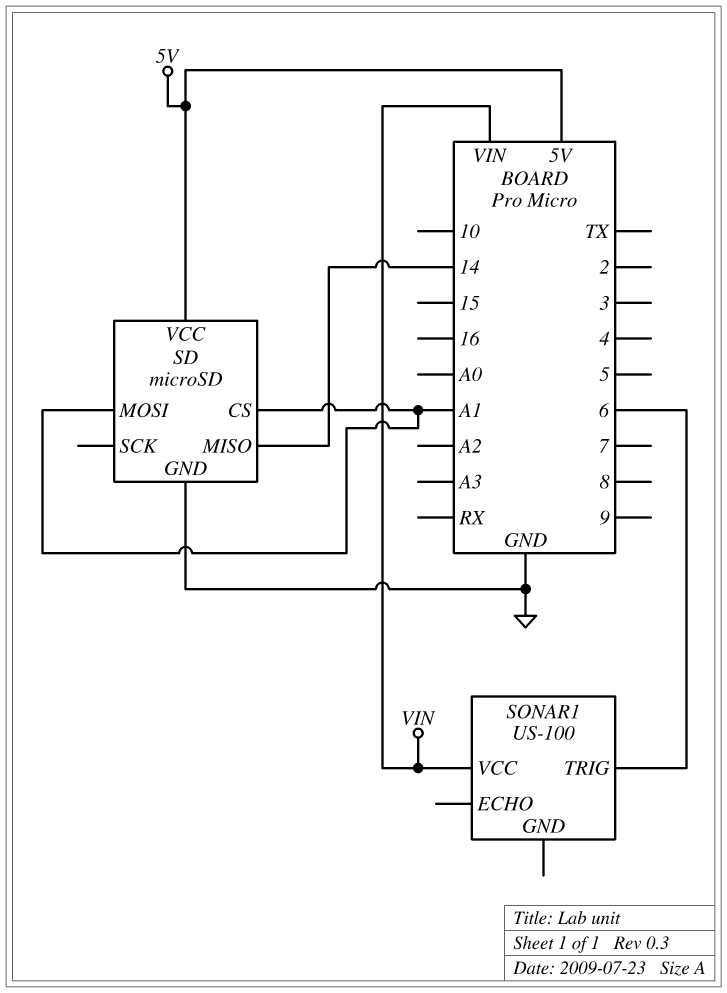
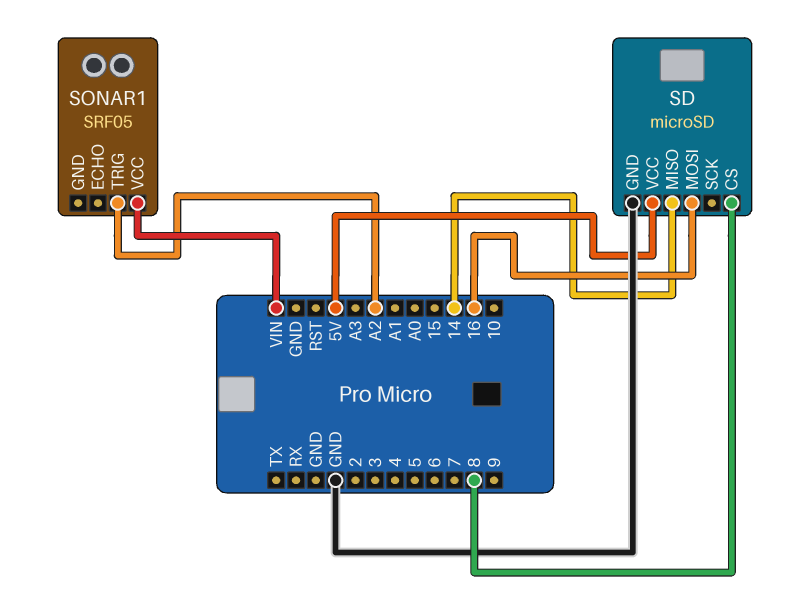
SD pin CS: A1 -> 8
SD pin MOSI: A1 -> 16
SONAR1: US-100 -> SRF05
SONAR1 pin TRIG: 6 -> A2

